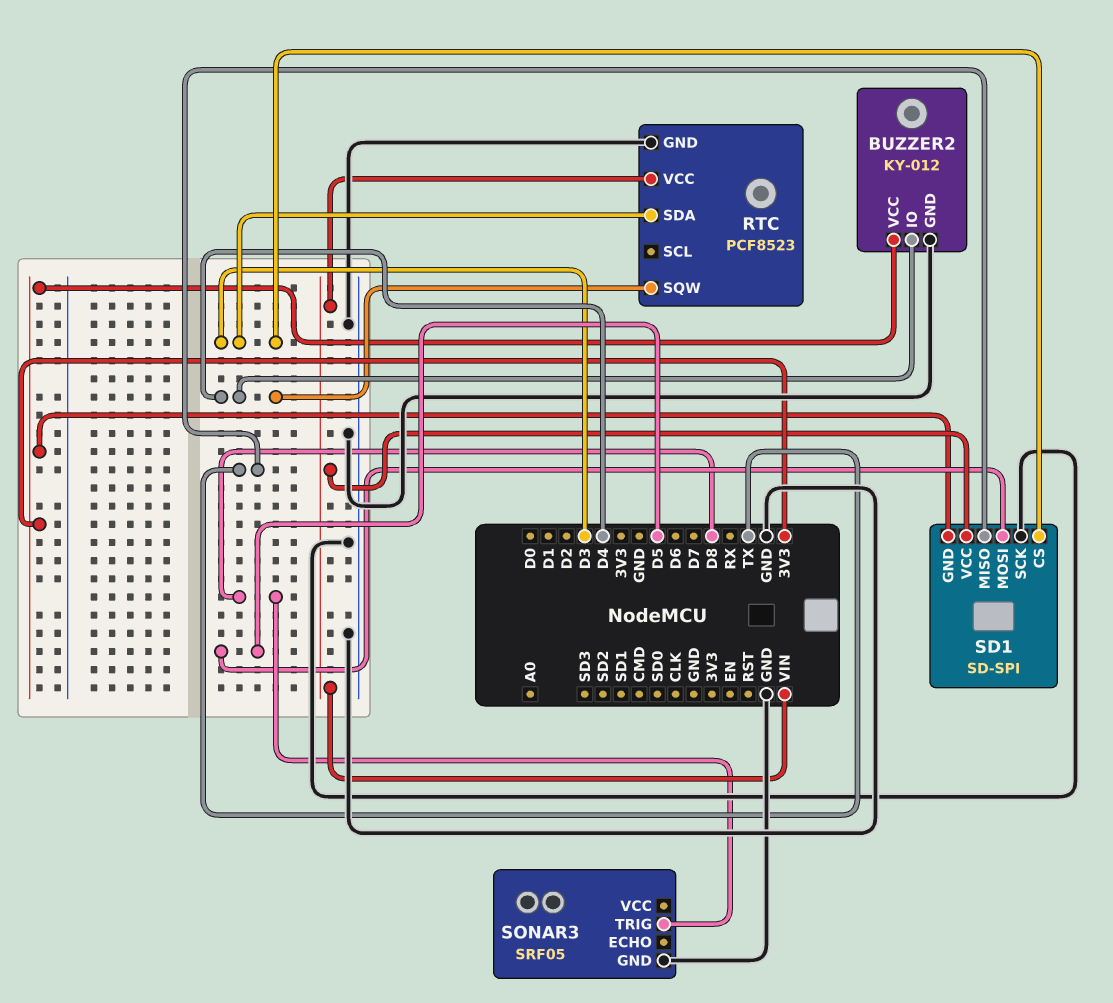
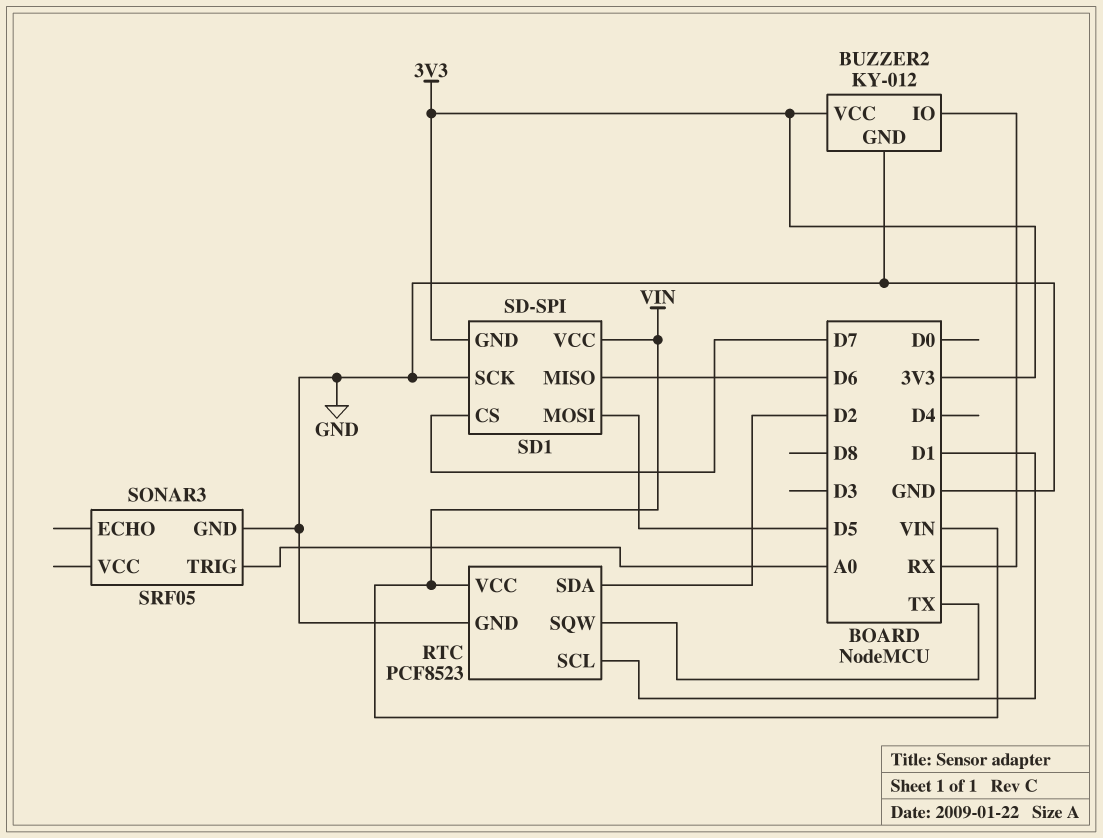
BUZZER2 pin IO: D4 -> RX
RTC pin SCL: none -> D1
RTC pin SDA: D3 -> D2
RTC pin SQW: D4 -> TX
SD1 pin CS: D3 -> D7
SD1 pin MISO: TX -> D6
SONAR3 pin TRIG: D8 -> A0

